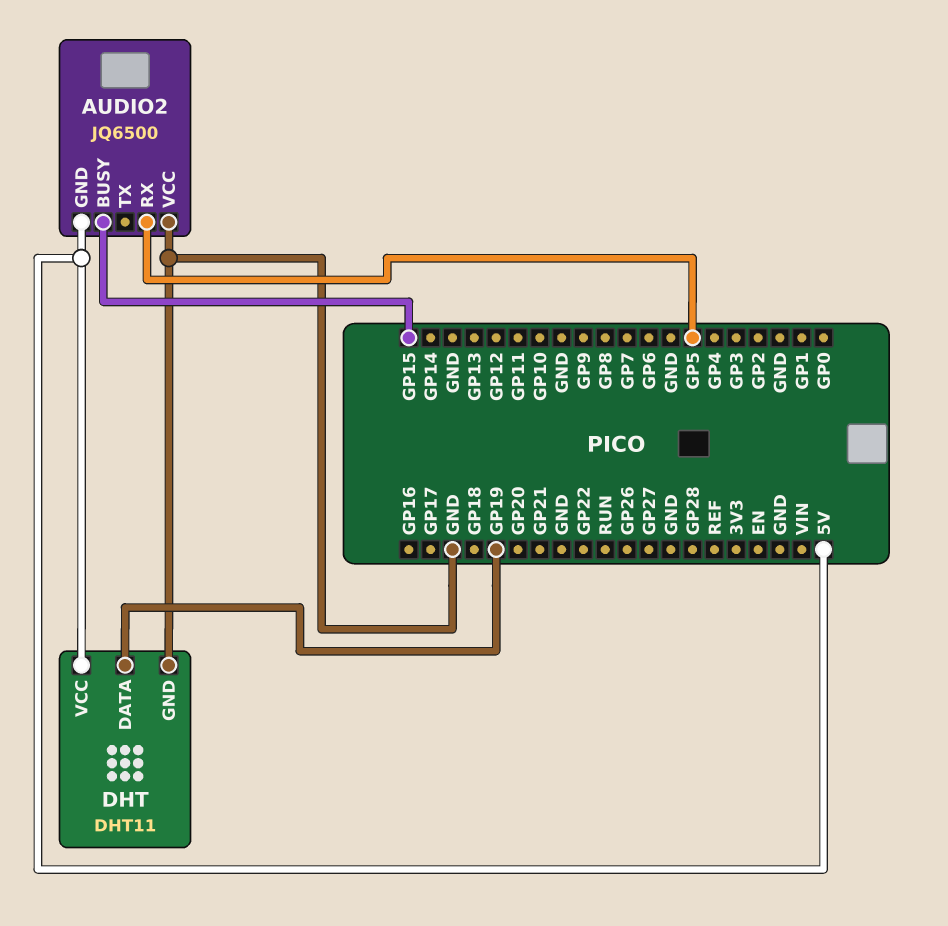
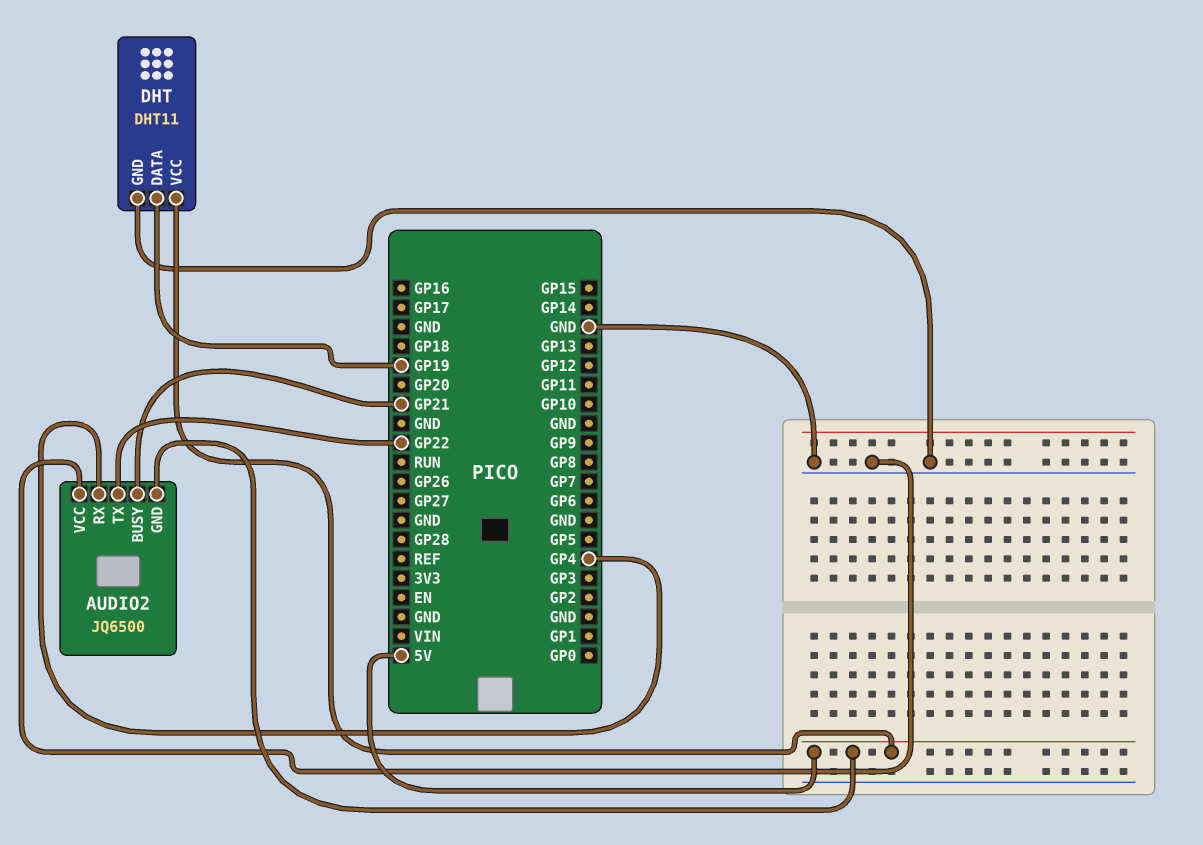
AUDIO2 pin BUSY: GP15 -> GP21
AUDIO2 pin RX: GP5 -> GP4
AUDIO2 pin TX: none -> GP22

